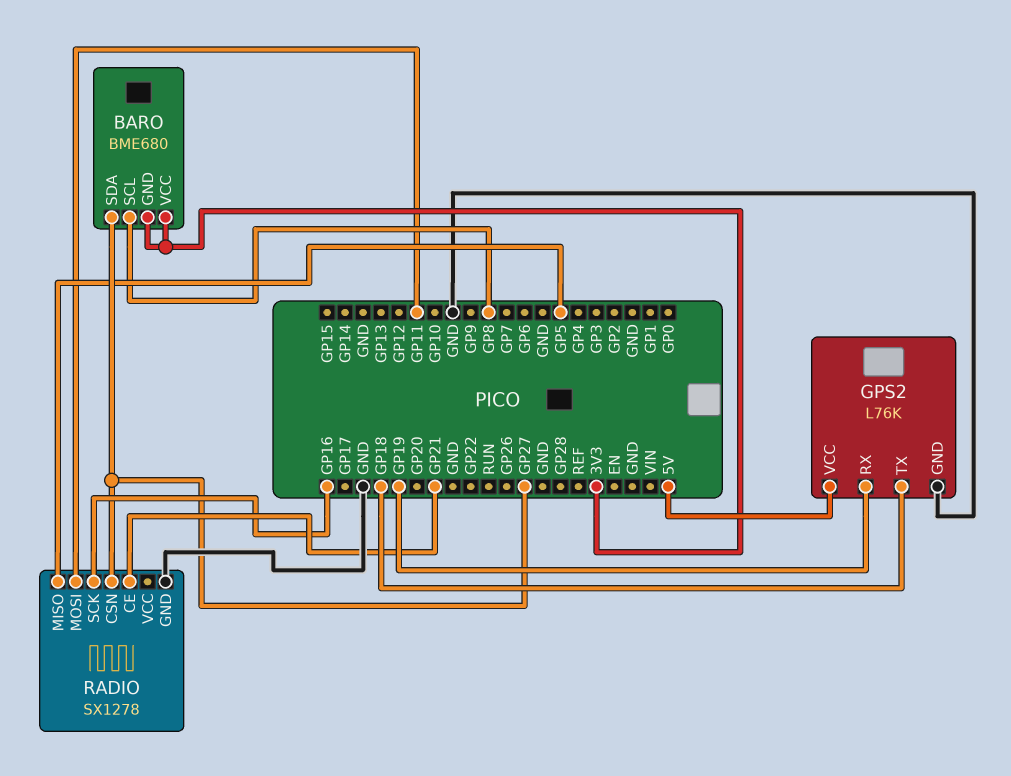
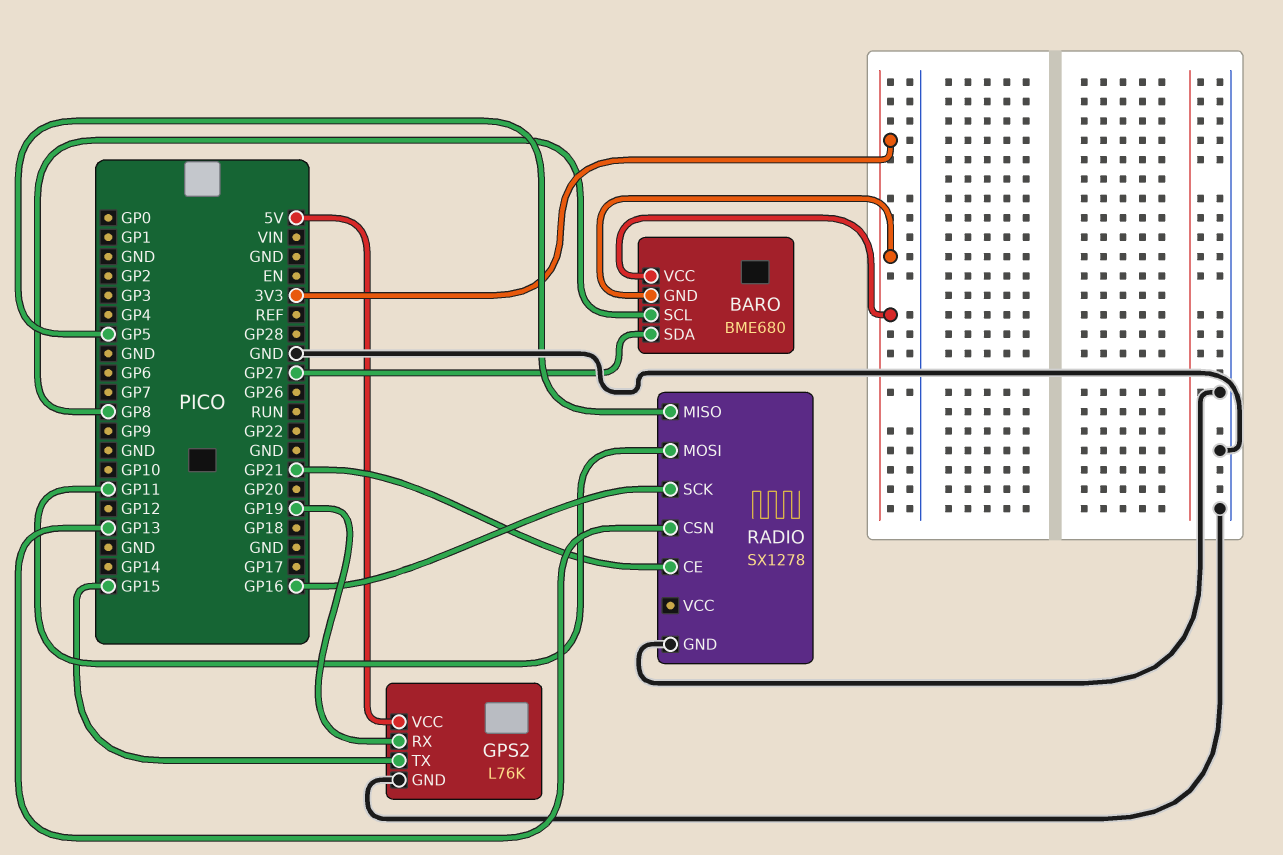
GPS2 pin TX: GP18 -> GP15
RADIO pin CSN: GP27 -> GP13

